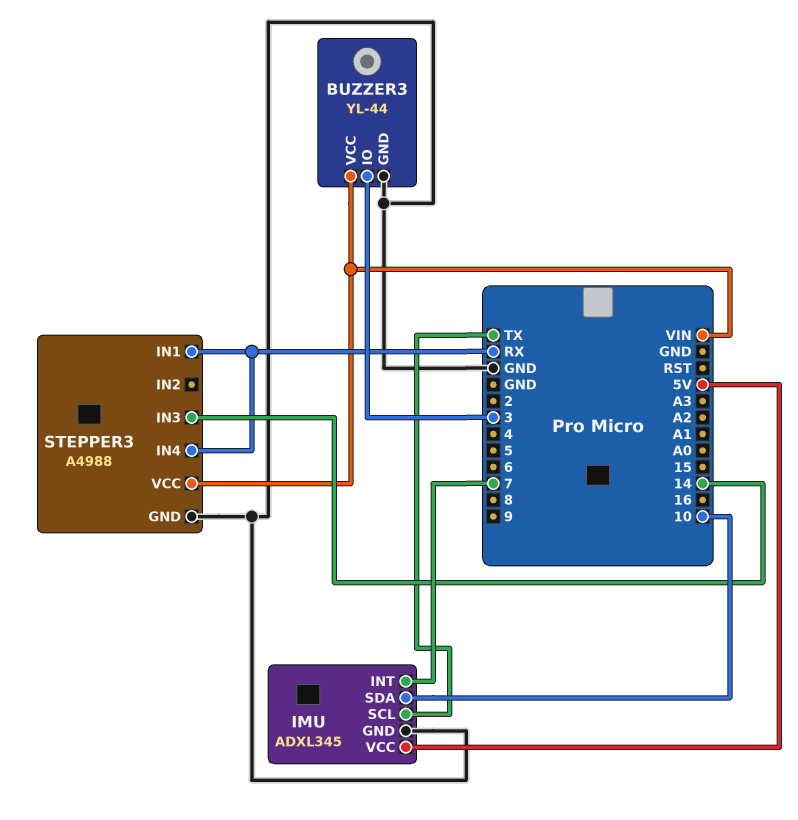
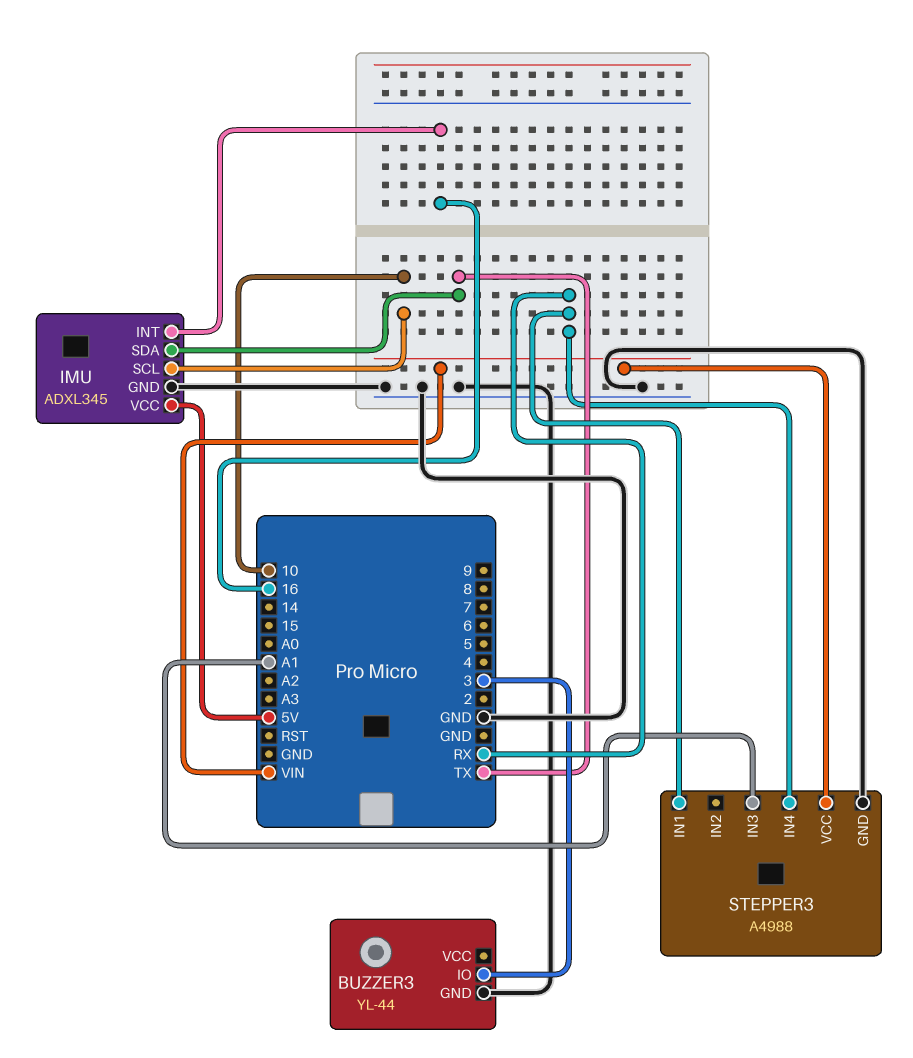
BUZZER3 pin VCC: VIN -> none
IMU pin INT: 7 -> 16
IMU pin SCL: TX -> 10
IMU pin SDA: 10 -> TX
STEPPER3 pin IN3: 14 -> A1

